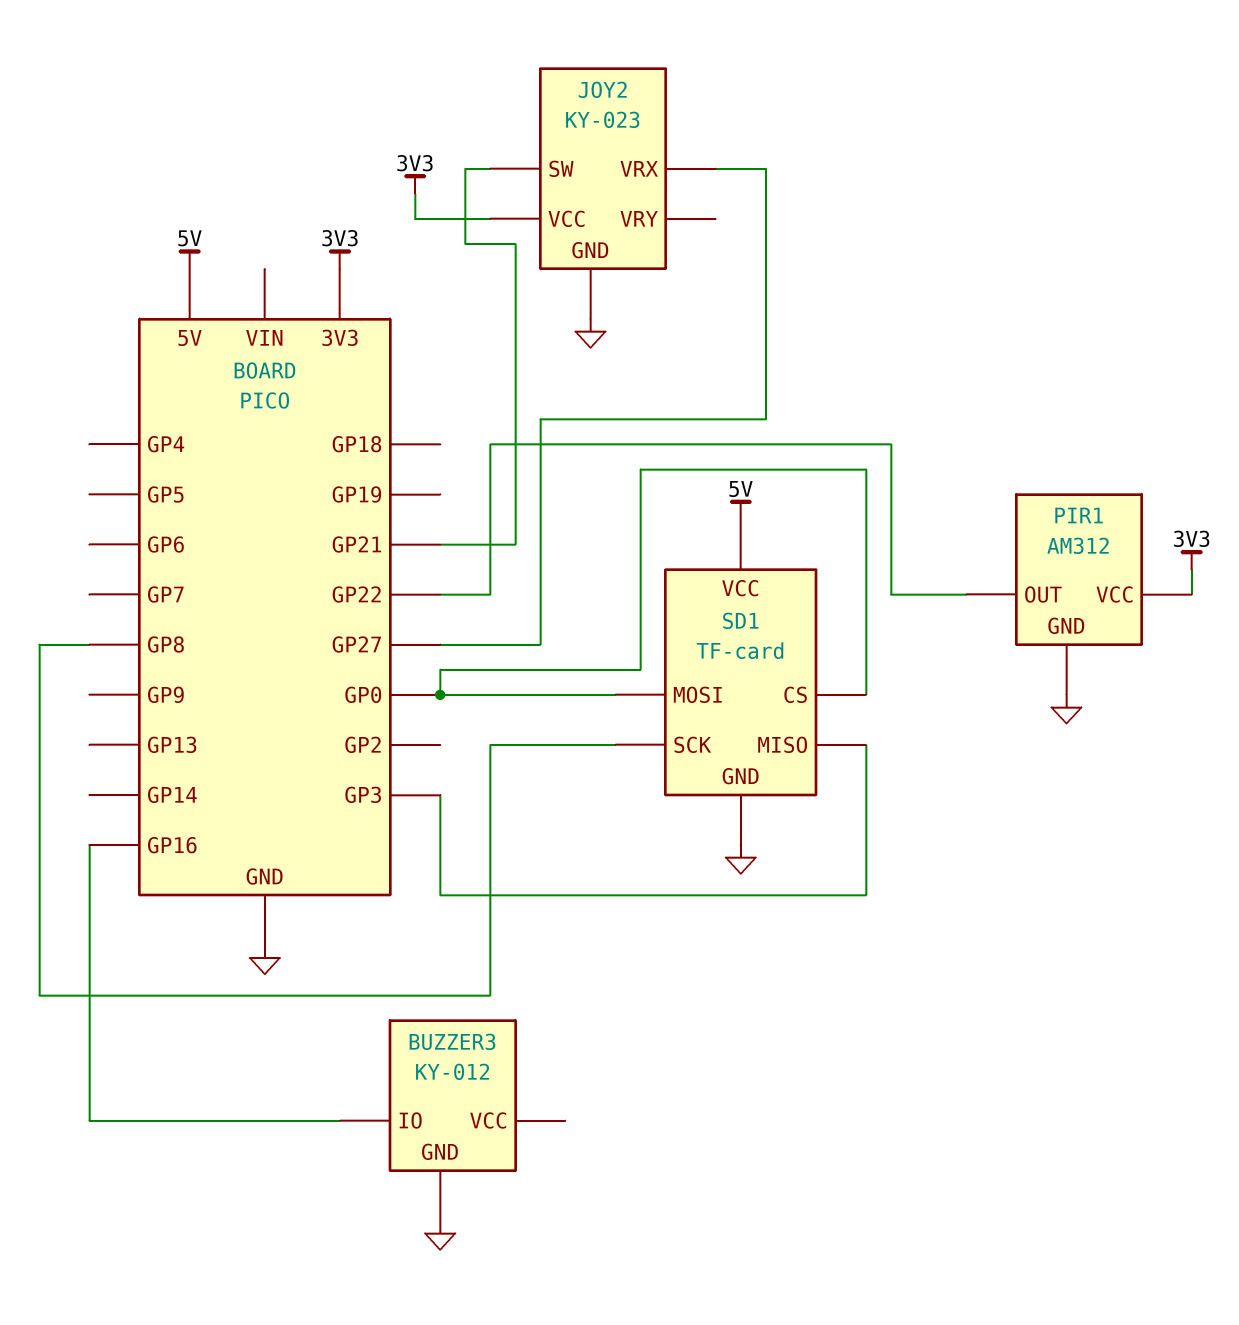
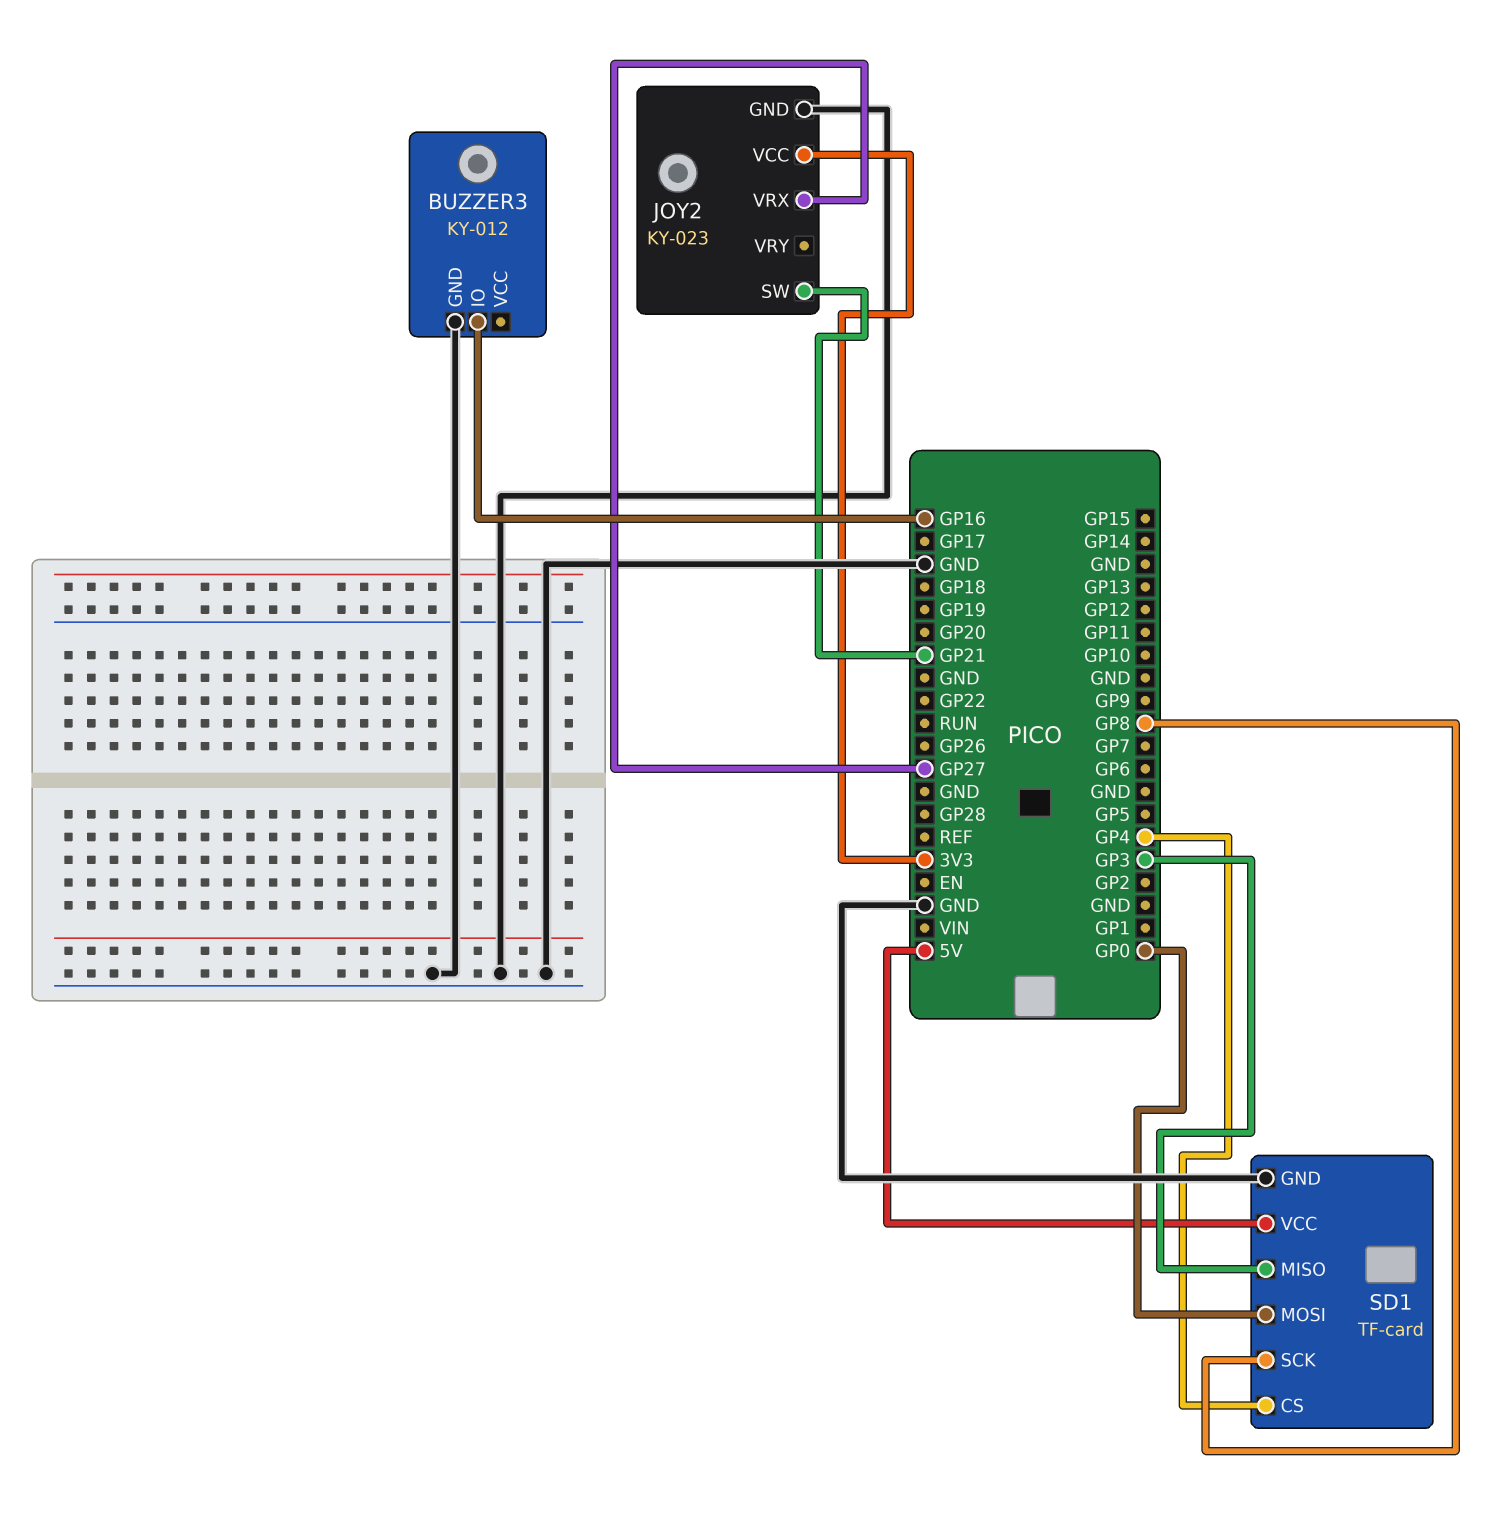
PIR1: AM312 -> none
PIR1 pin GND: GND -> none
PIR1 pin OUT: GP22 -> none
PIR1 pin VCC: 3V3 -> none
SD1 pin CS: GP0 -> GP4

